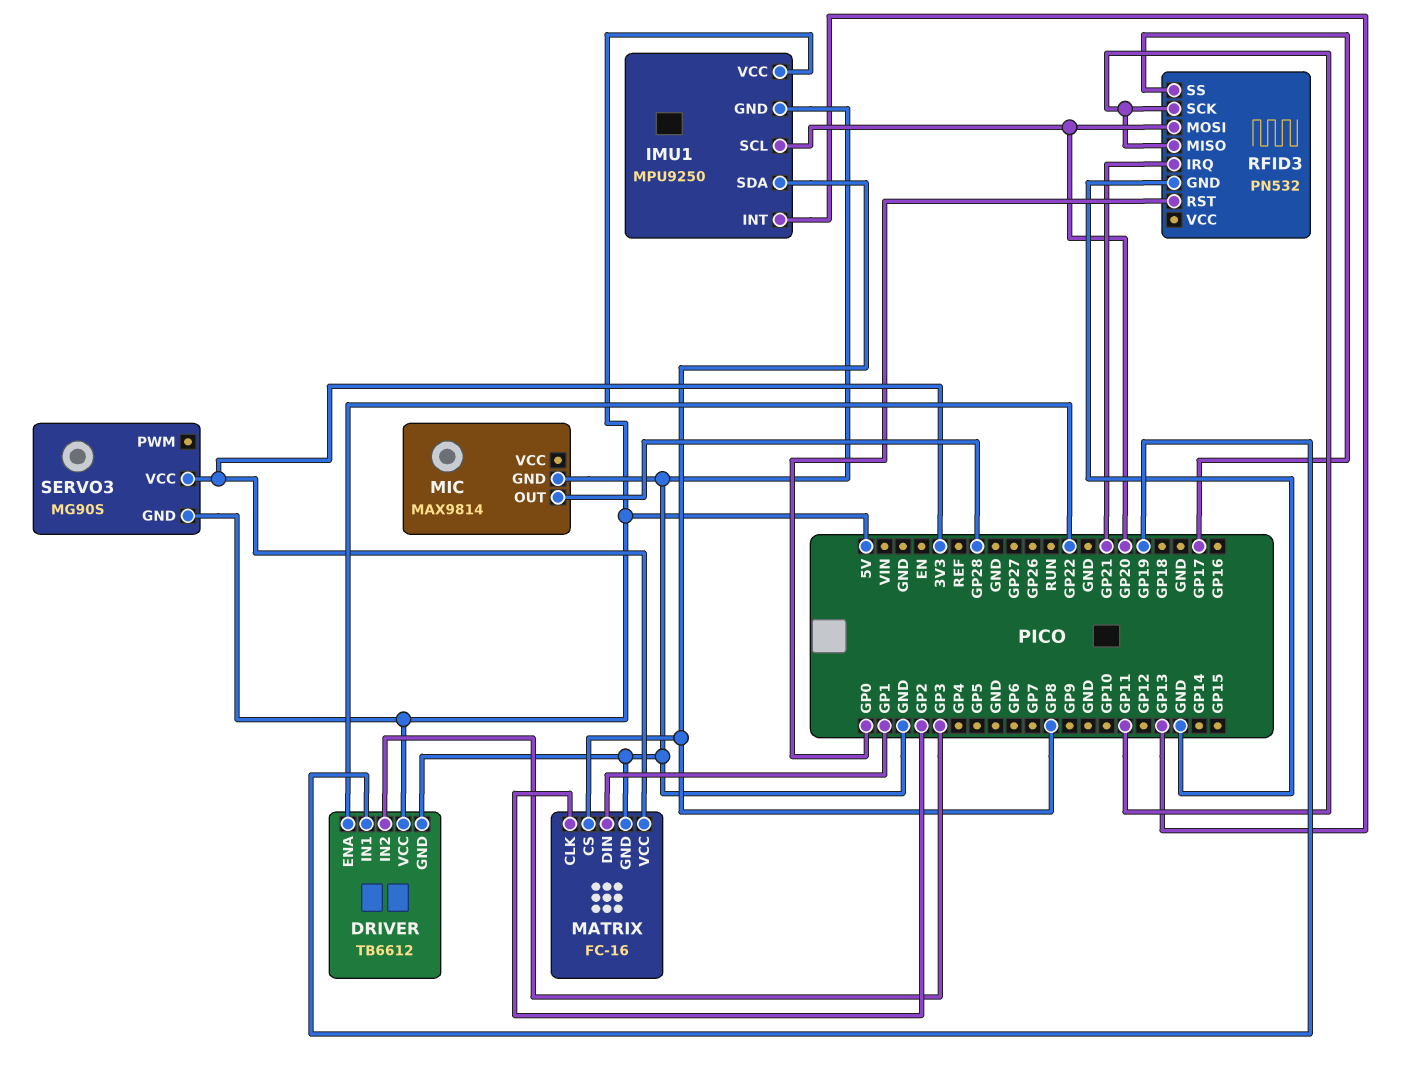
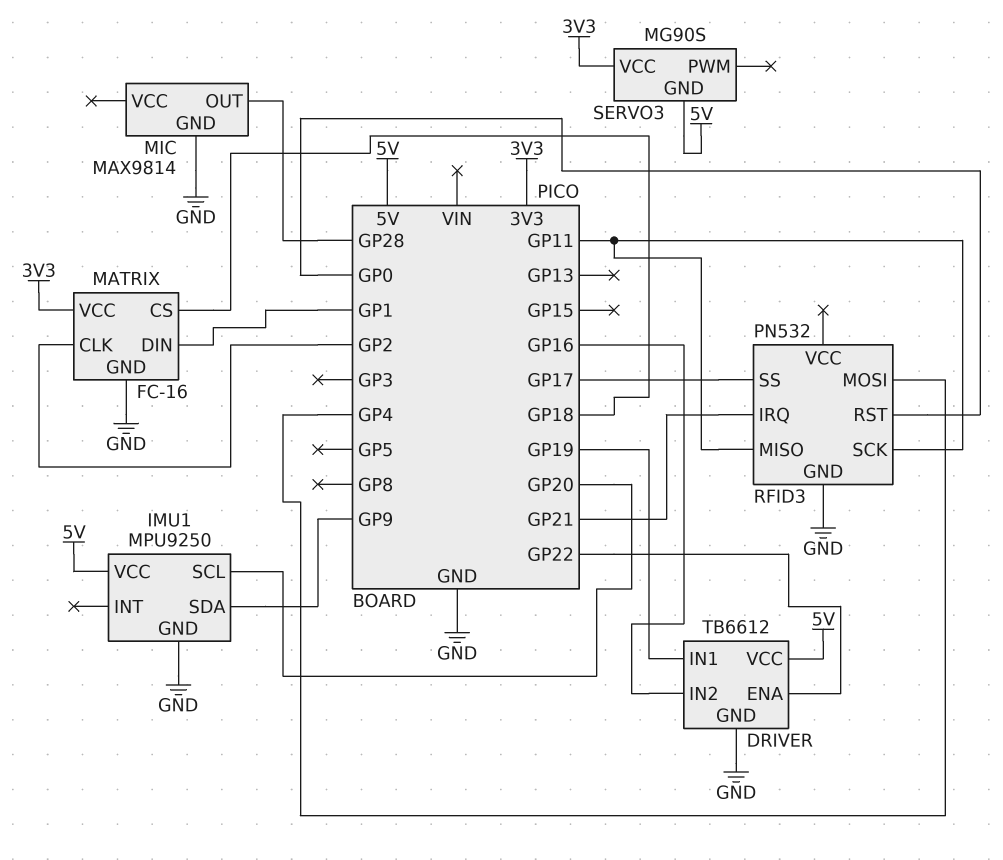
DRIVER pin IN2: GP3 -> GP16
IMU1 pin INT: GP13 -> none
IMU1 pin SDA: GP8 -> GP9
MATRIX pin CS: GP8 -> GP18
RFID3 pin MOSI: GP20 -> GP4

